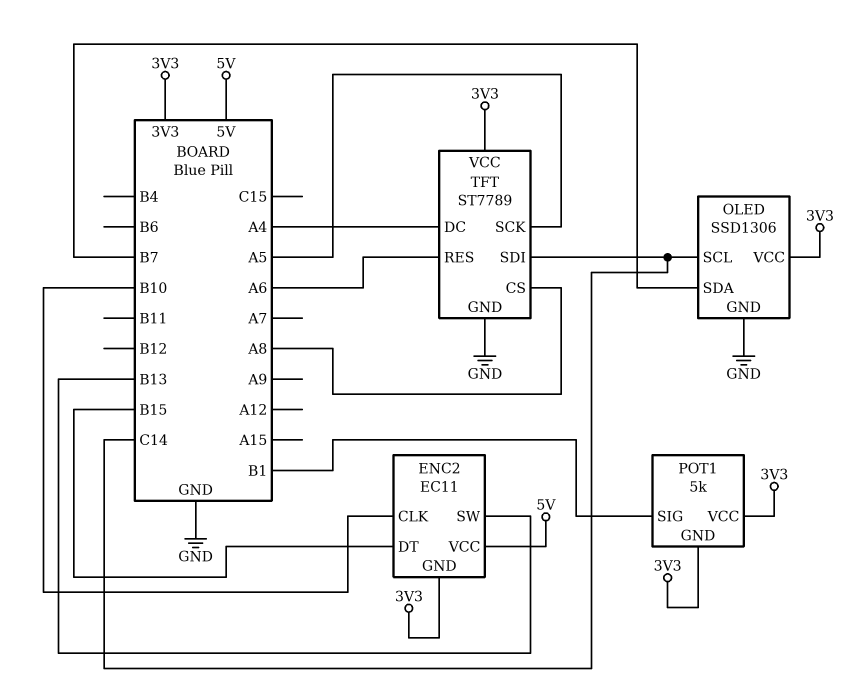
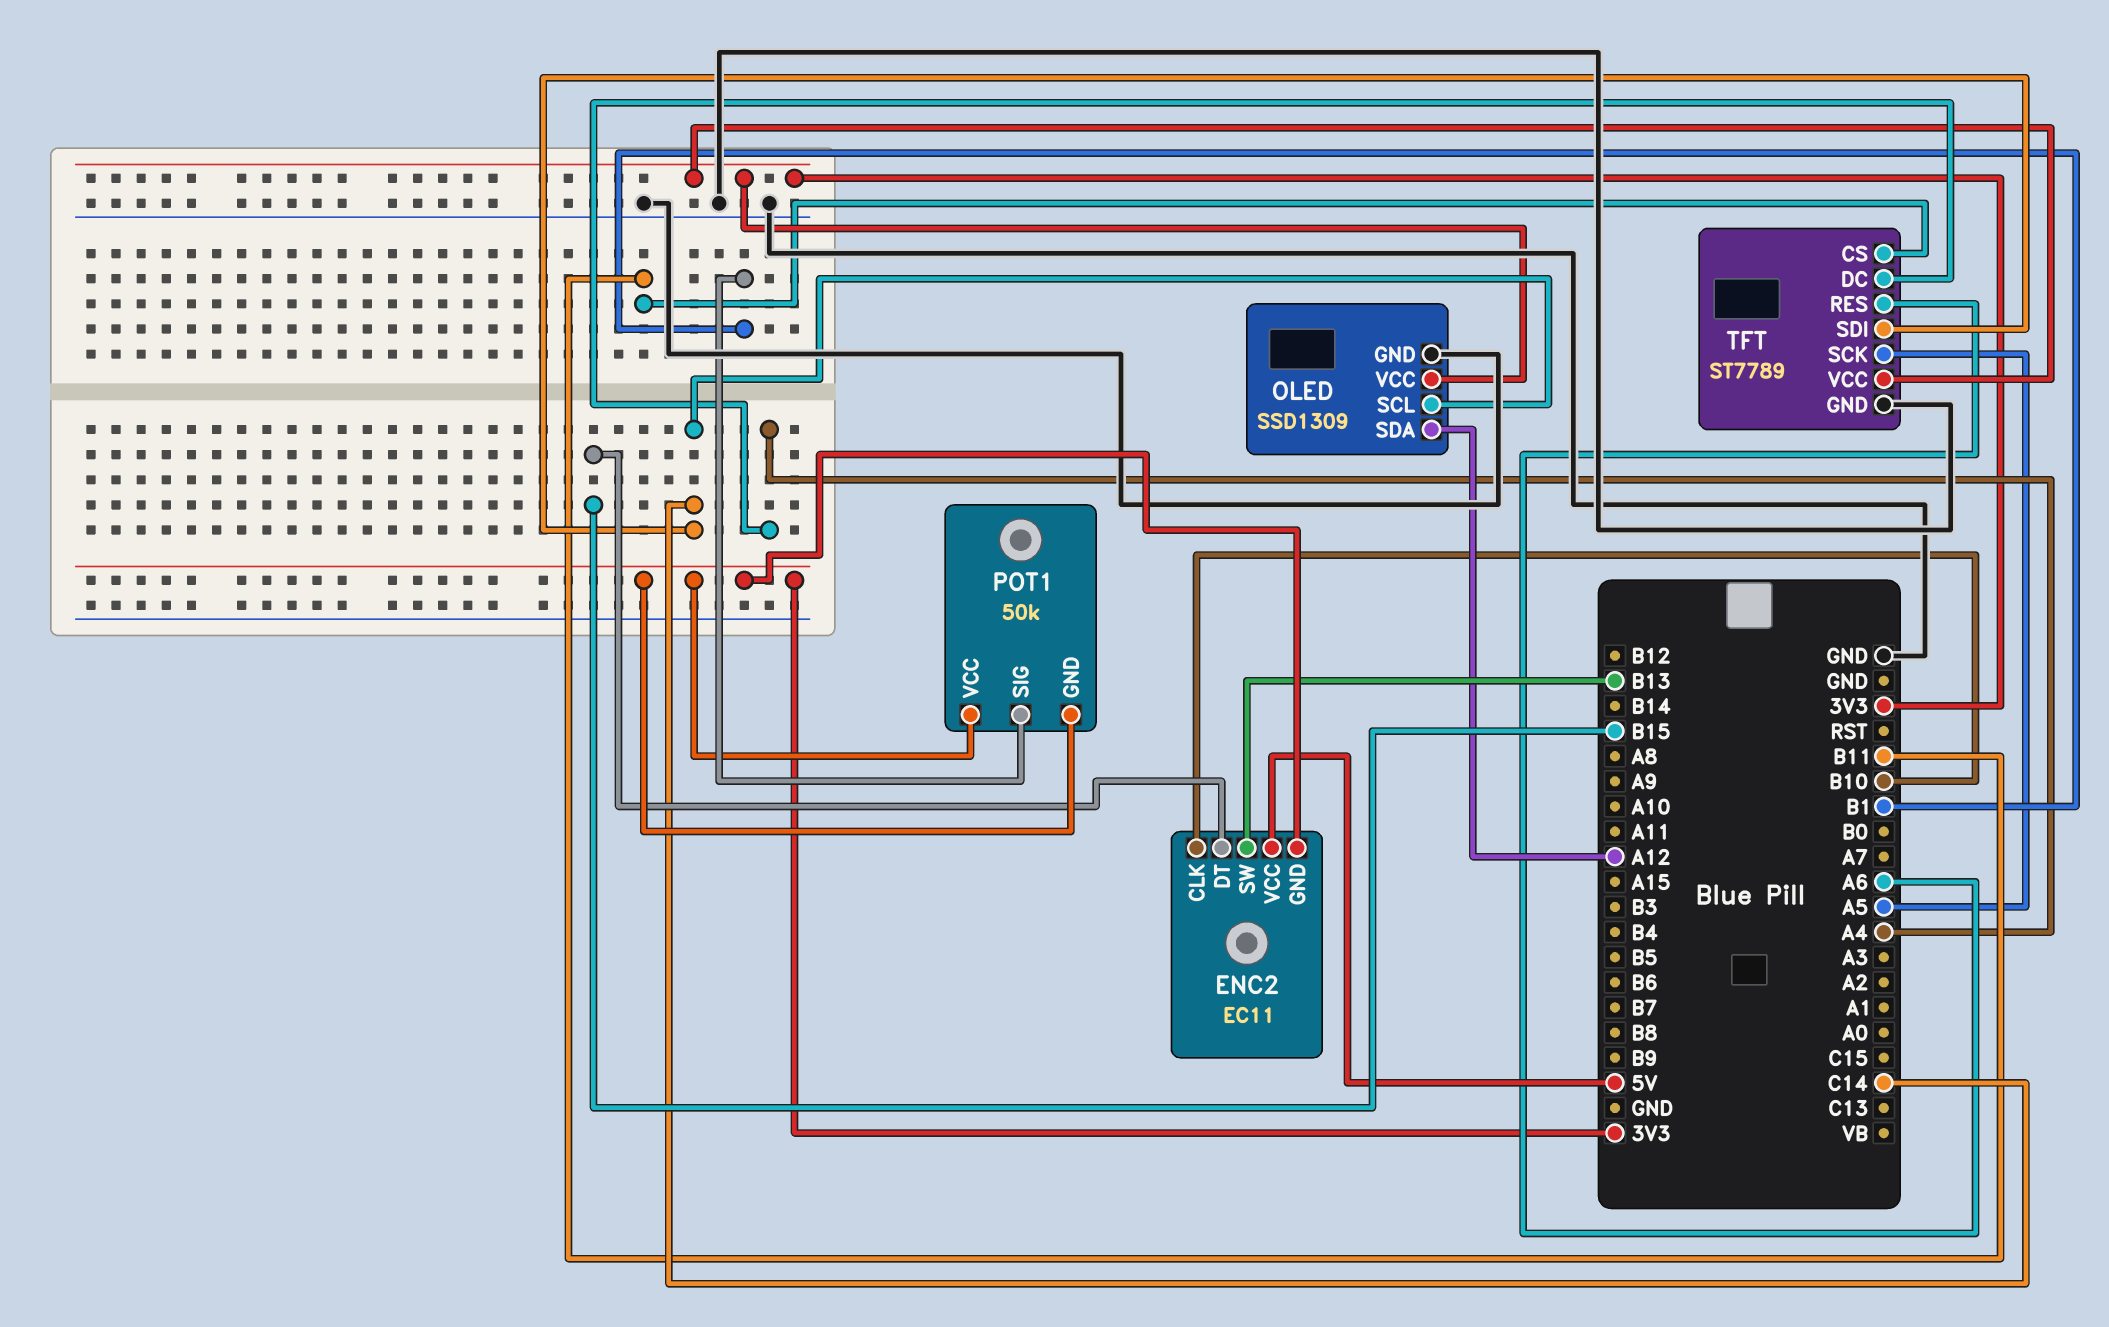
OLED: SSD1306 -> SSD1309
OLED pin SDA: B7 -> A12
POT1: 5k -> 50k
TFT pin CS: A8 -> B11

